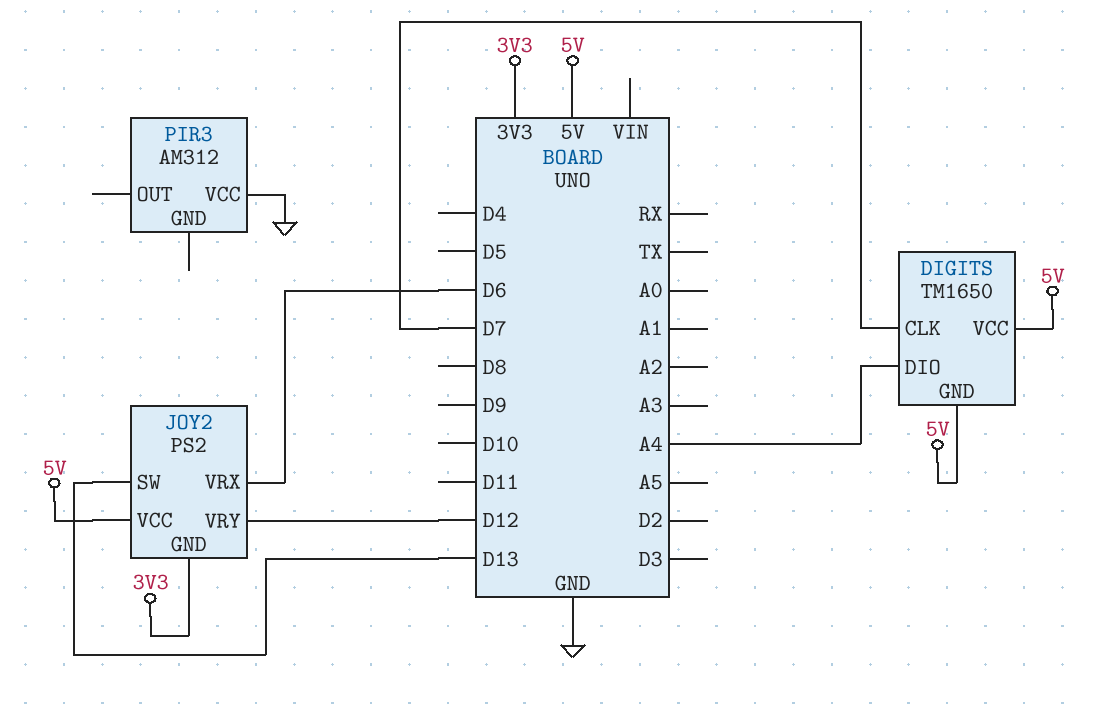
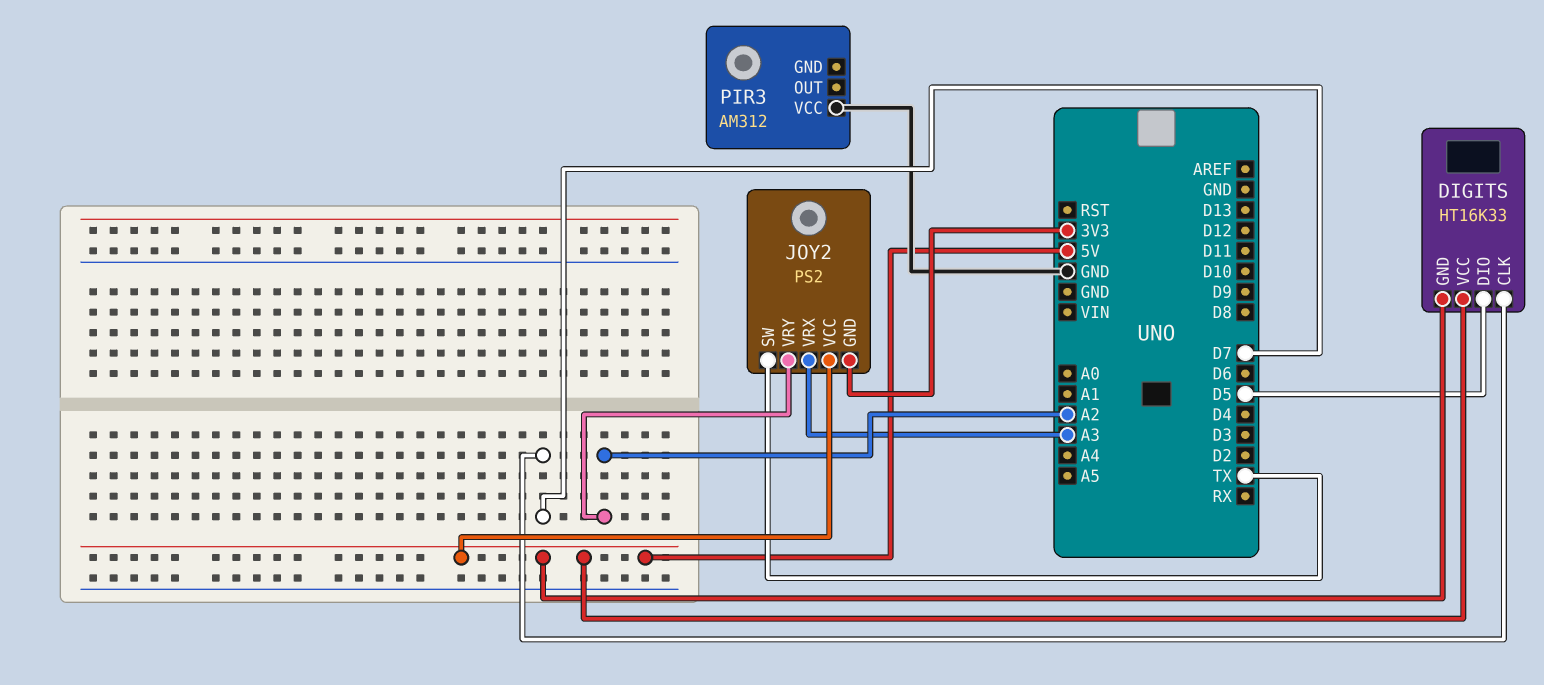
DIGITS: TM1650 -> HT16K33
DIGITS pin DIO: A4 -> D5
JOY2 pin SW: D13 -> TX
JOY2 pin VRX: D6 -> A3
JOY2 pin VRY: D12 -> A2

